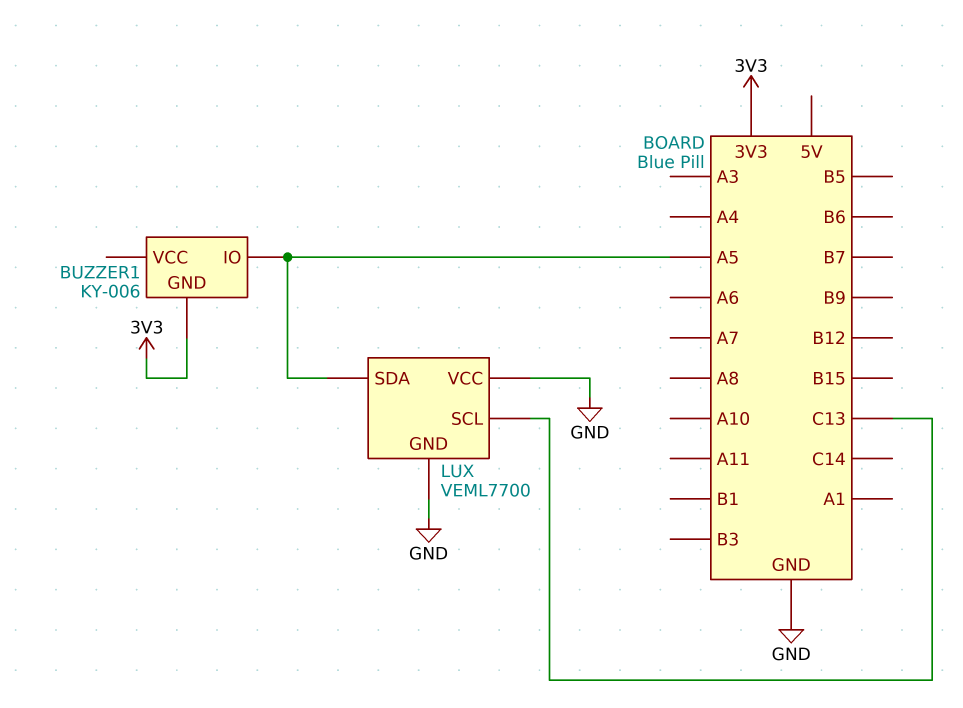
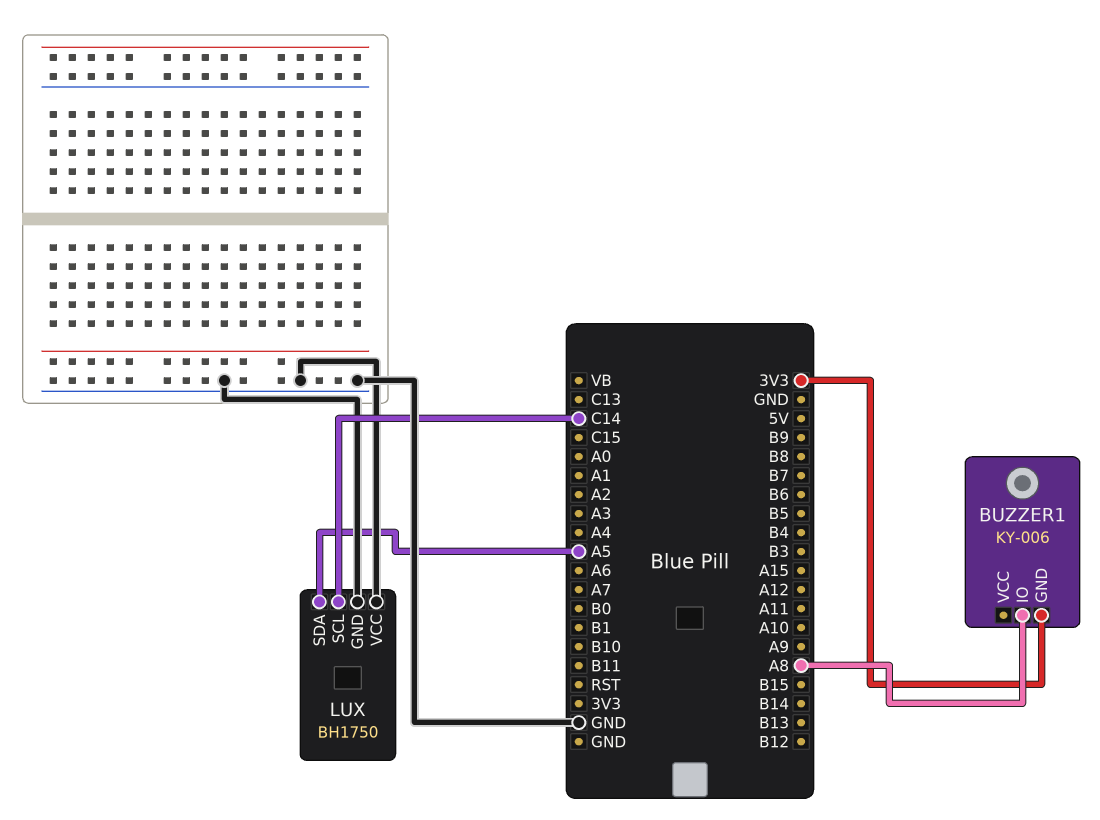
BUZZER1 pin IO: A5 -> A8
LUX: VEML7700 -> BH1750
LUX pin SCL: C13 -> C14

